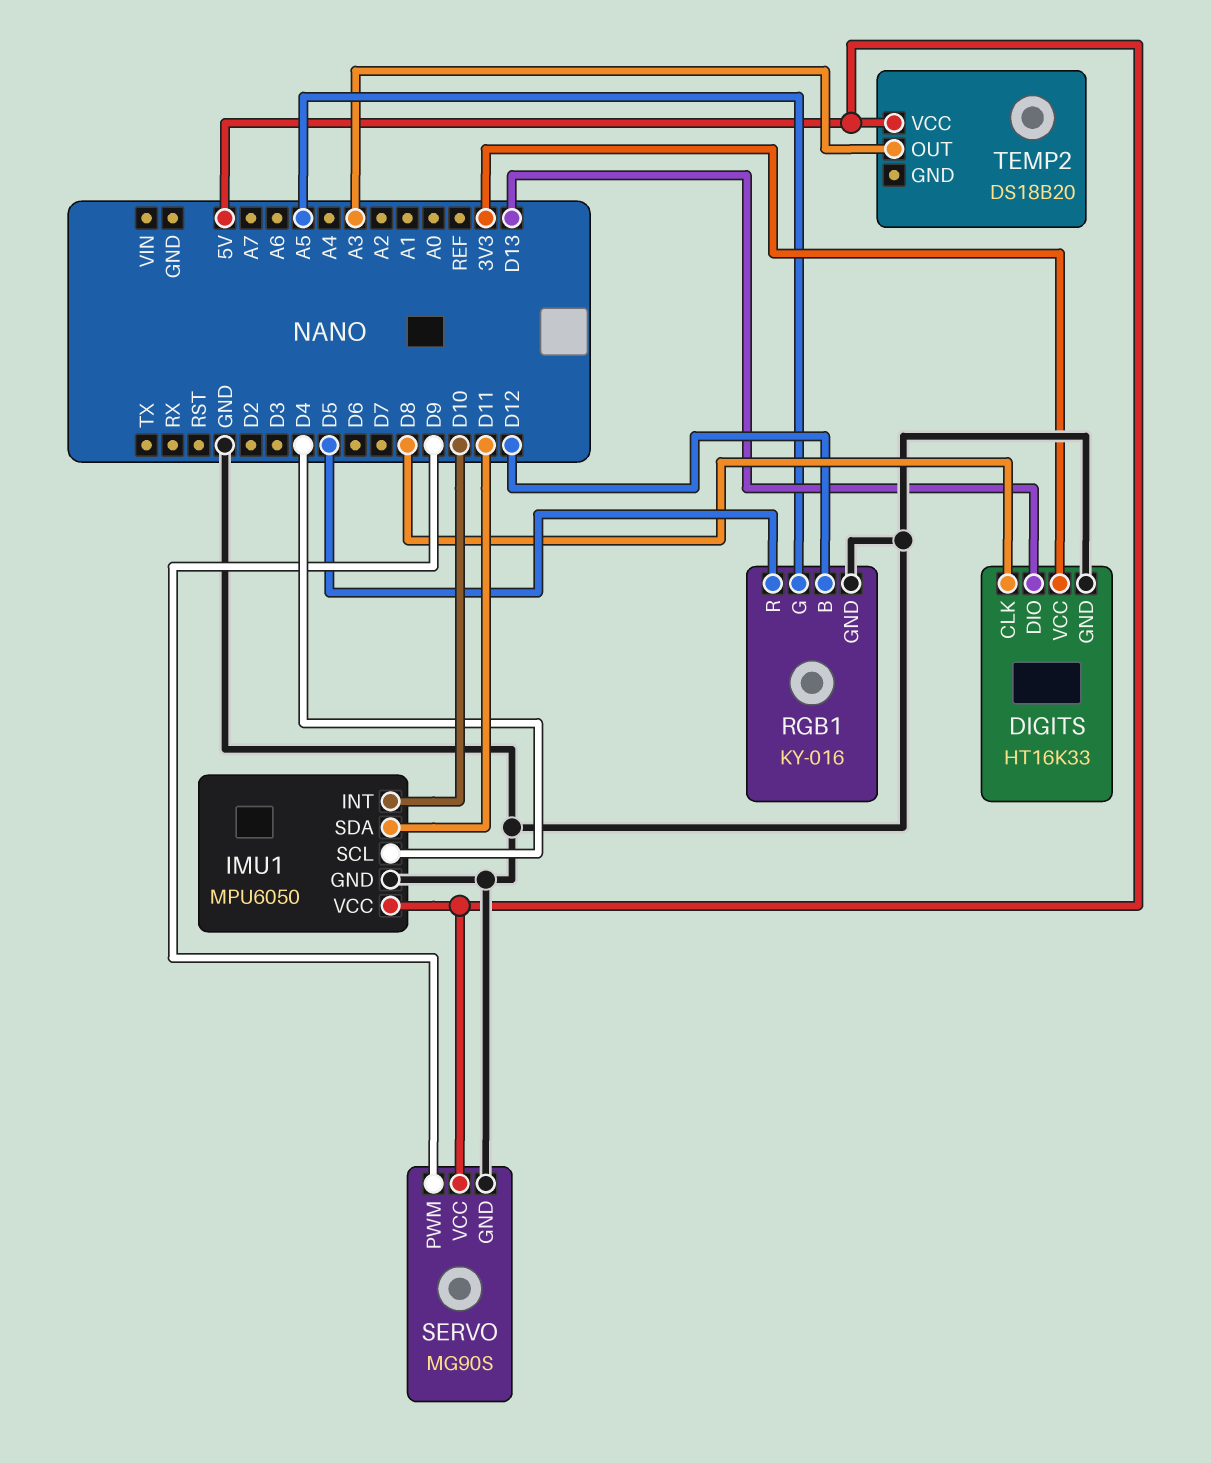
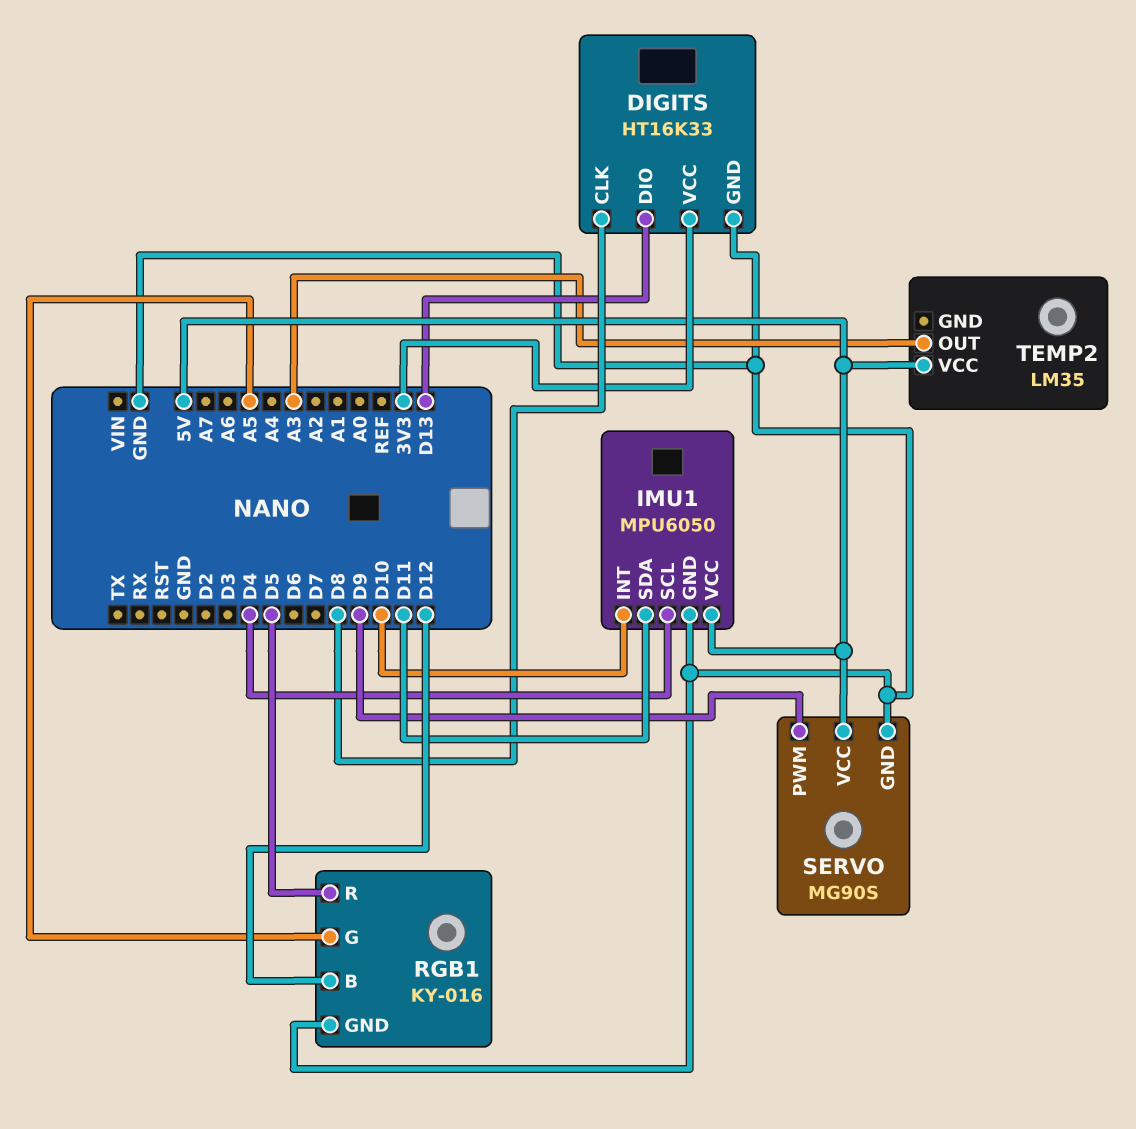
TEMP2: DS18B20 -> LM35

